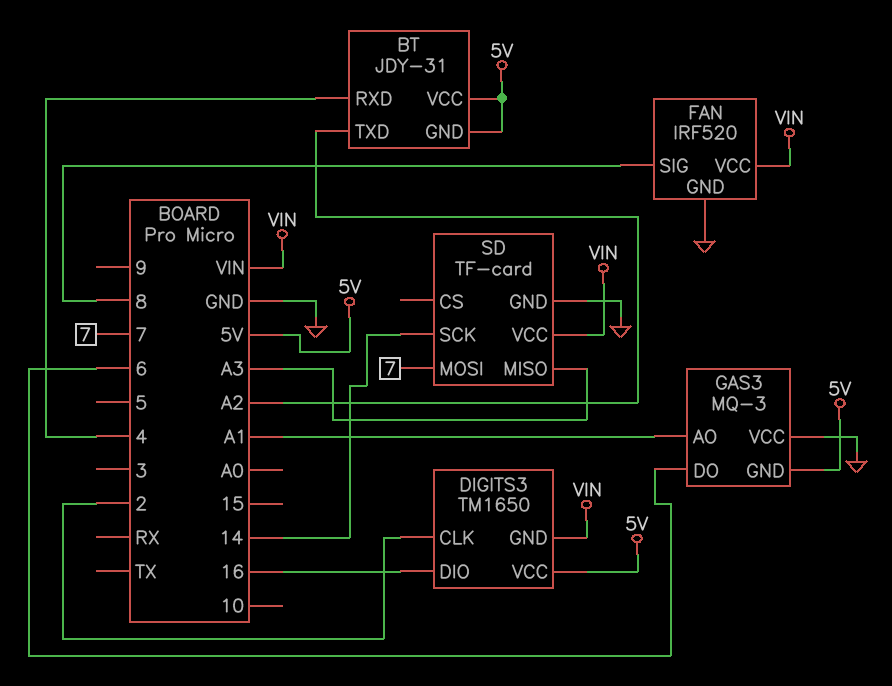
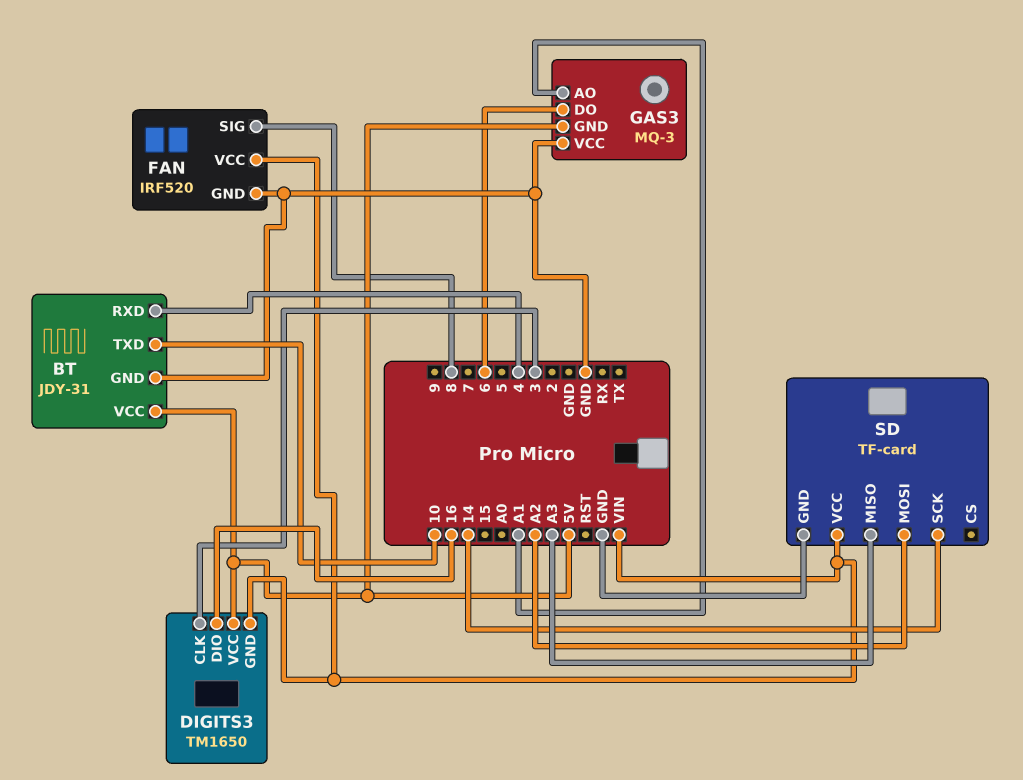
BT pin GND: 5V -> GND
BT pin TXD: A2 -> 10
DIGITS3 pin CLK: 2 -> 3
SD pin MOSI: 7 -> A2

